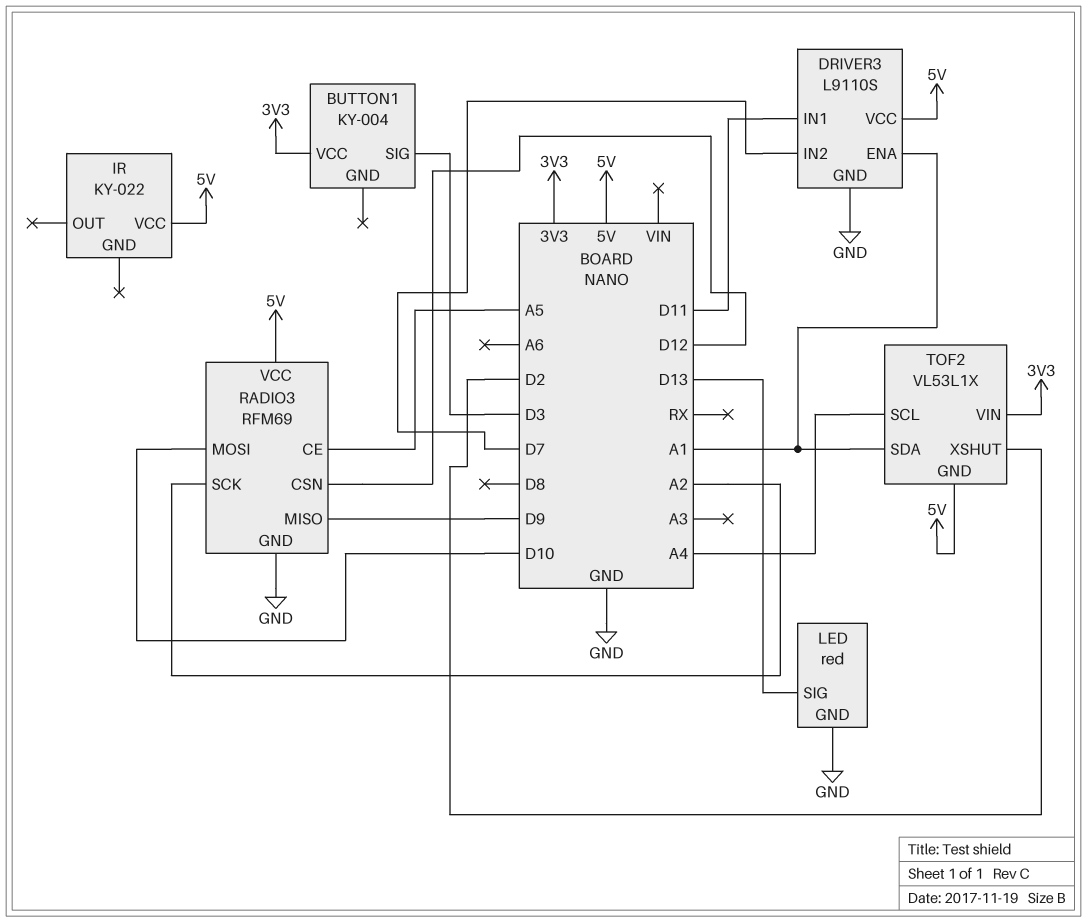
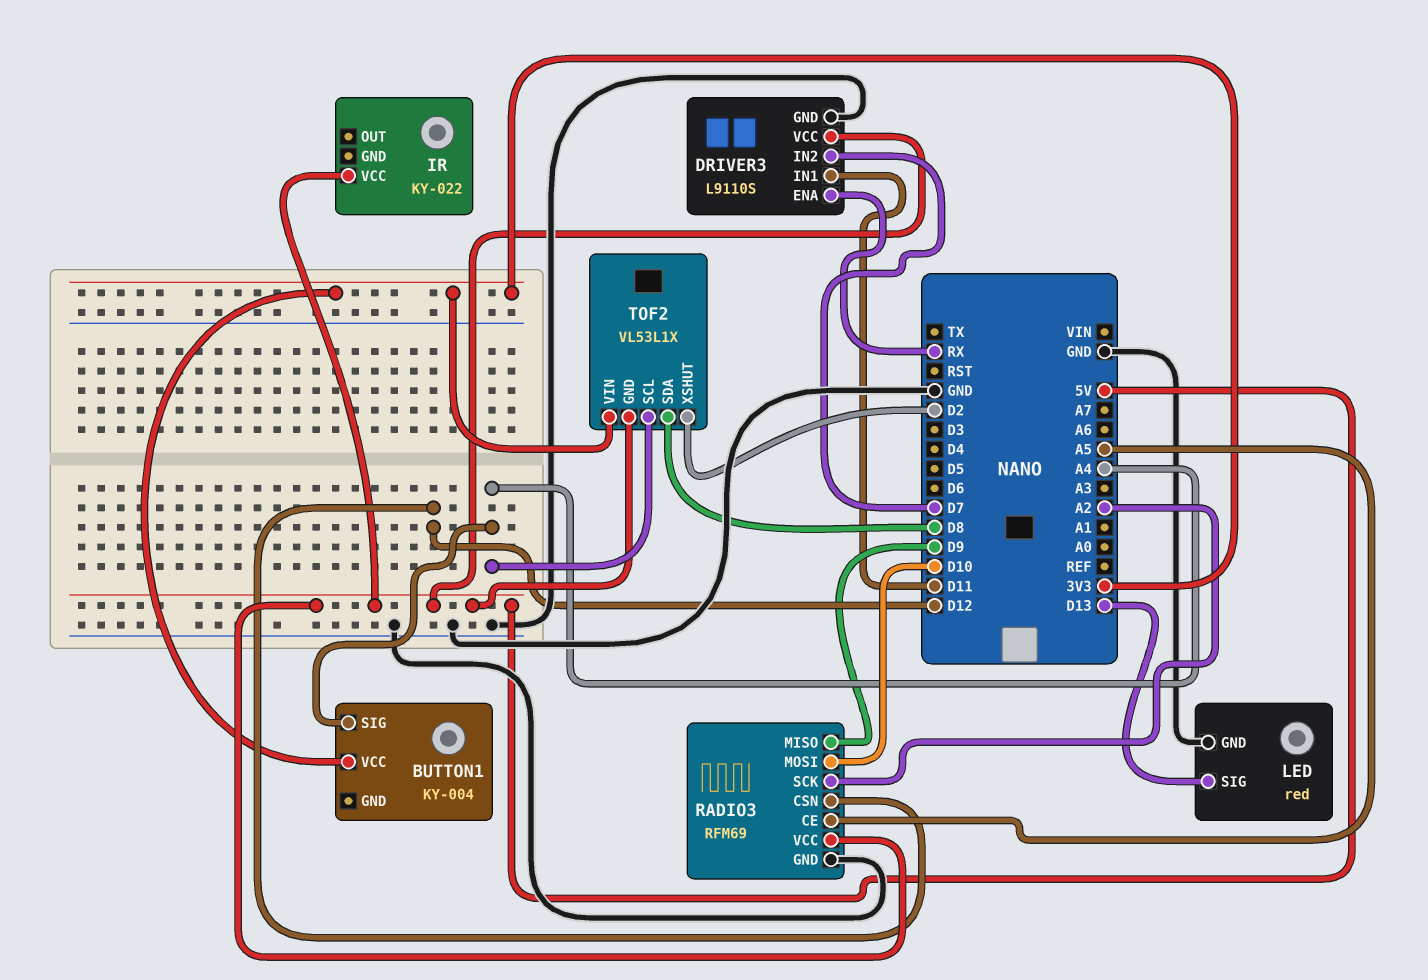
BUTTON1 pin SIG: D3 -> A4
DRIVER3 pin ENA: A1 -> RX
TOF2 pin SDA: A1 -> D8

